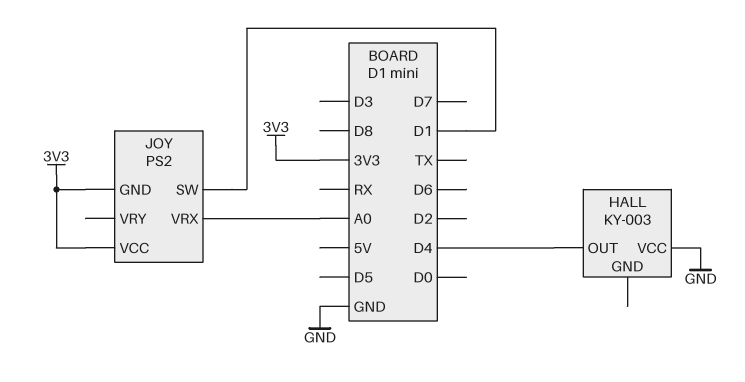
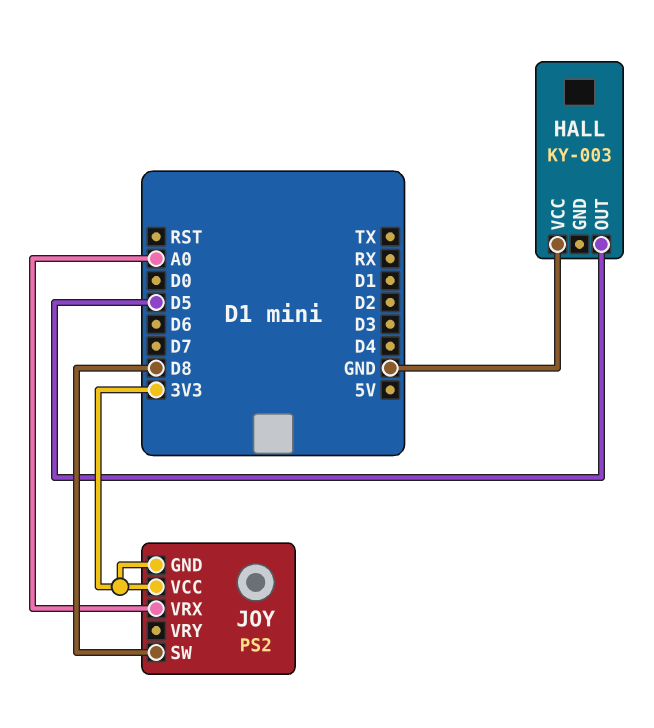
HALL pin OUT: D4 -> D5
JOY pin SW: D1 -> D8

